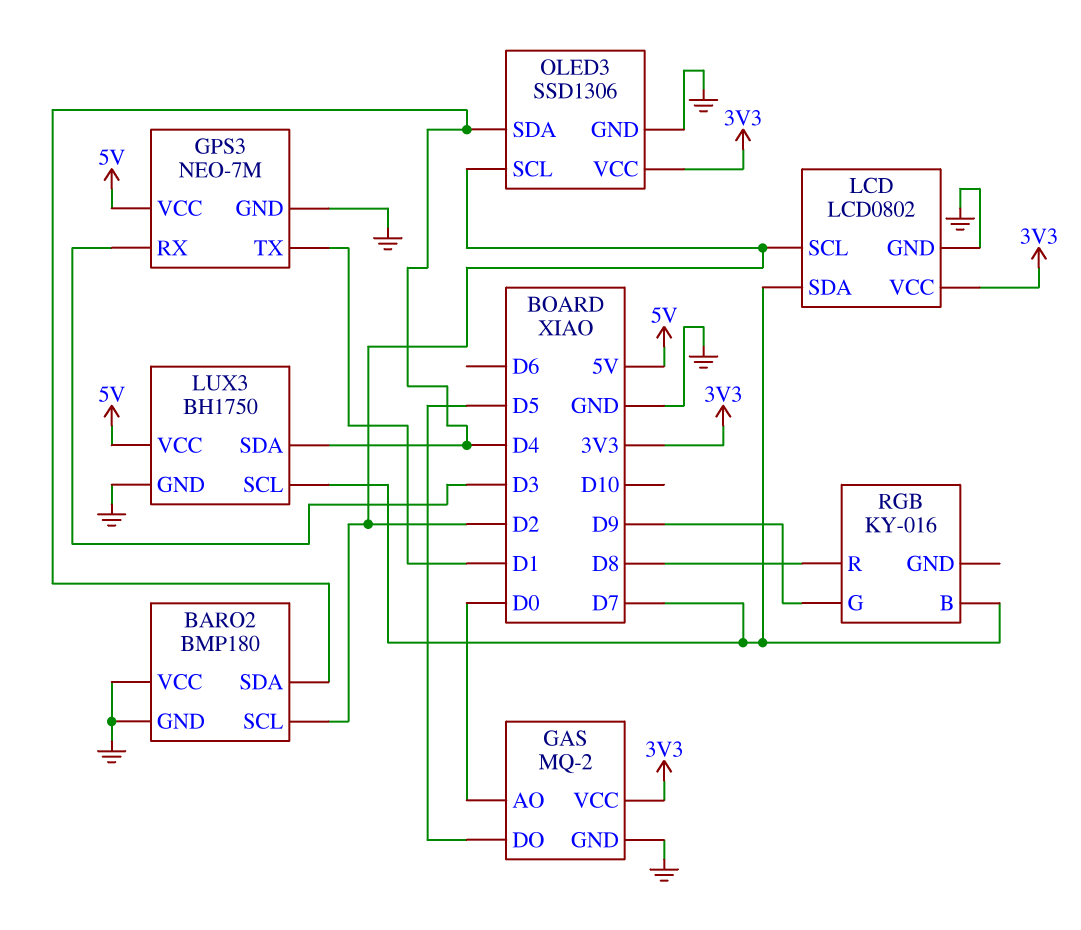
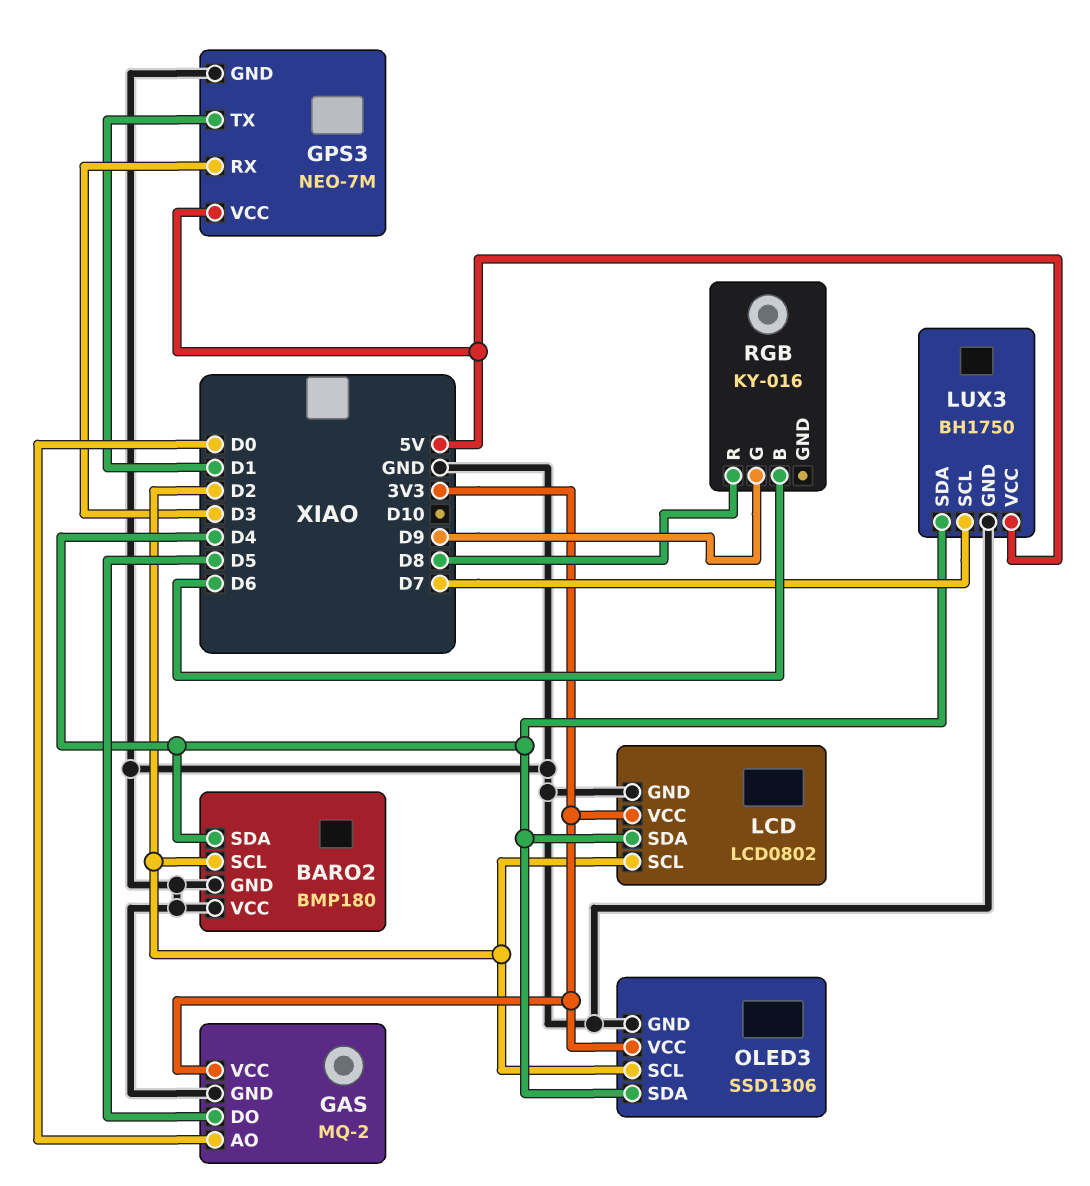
LCD pin SDA: D7 -> D4
RGB pin B: D7 -> D6

